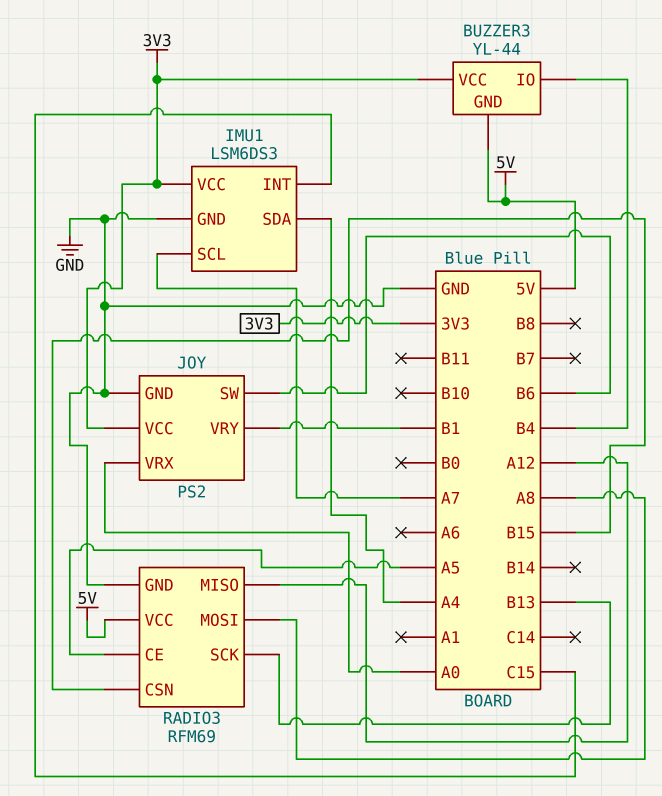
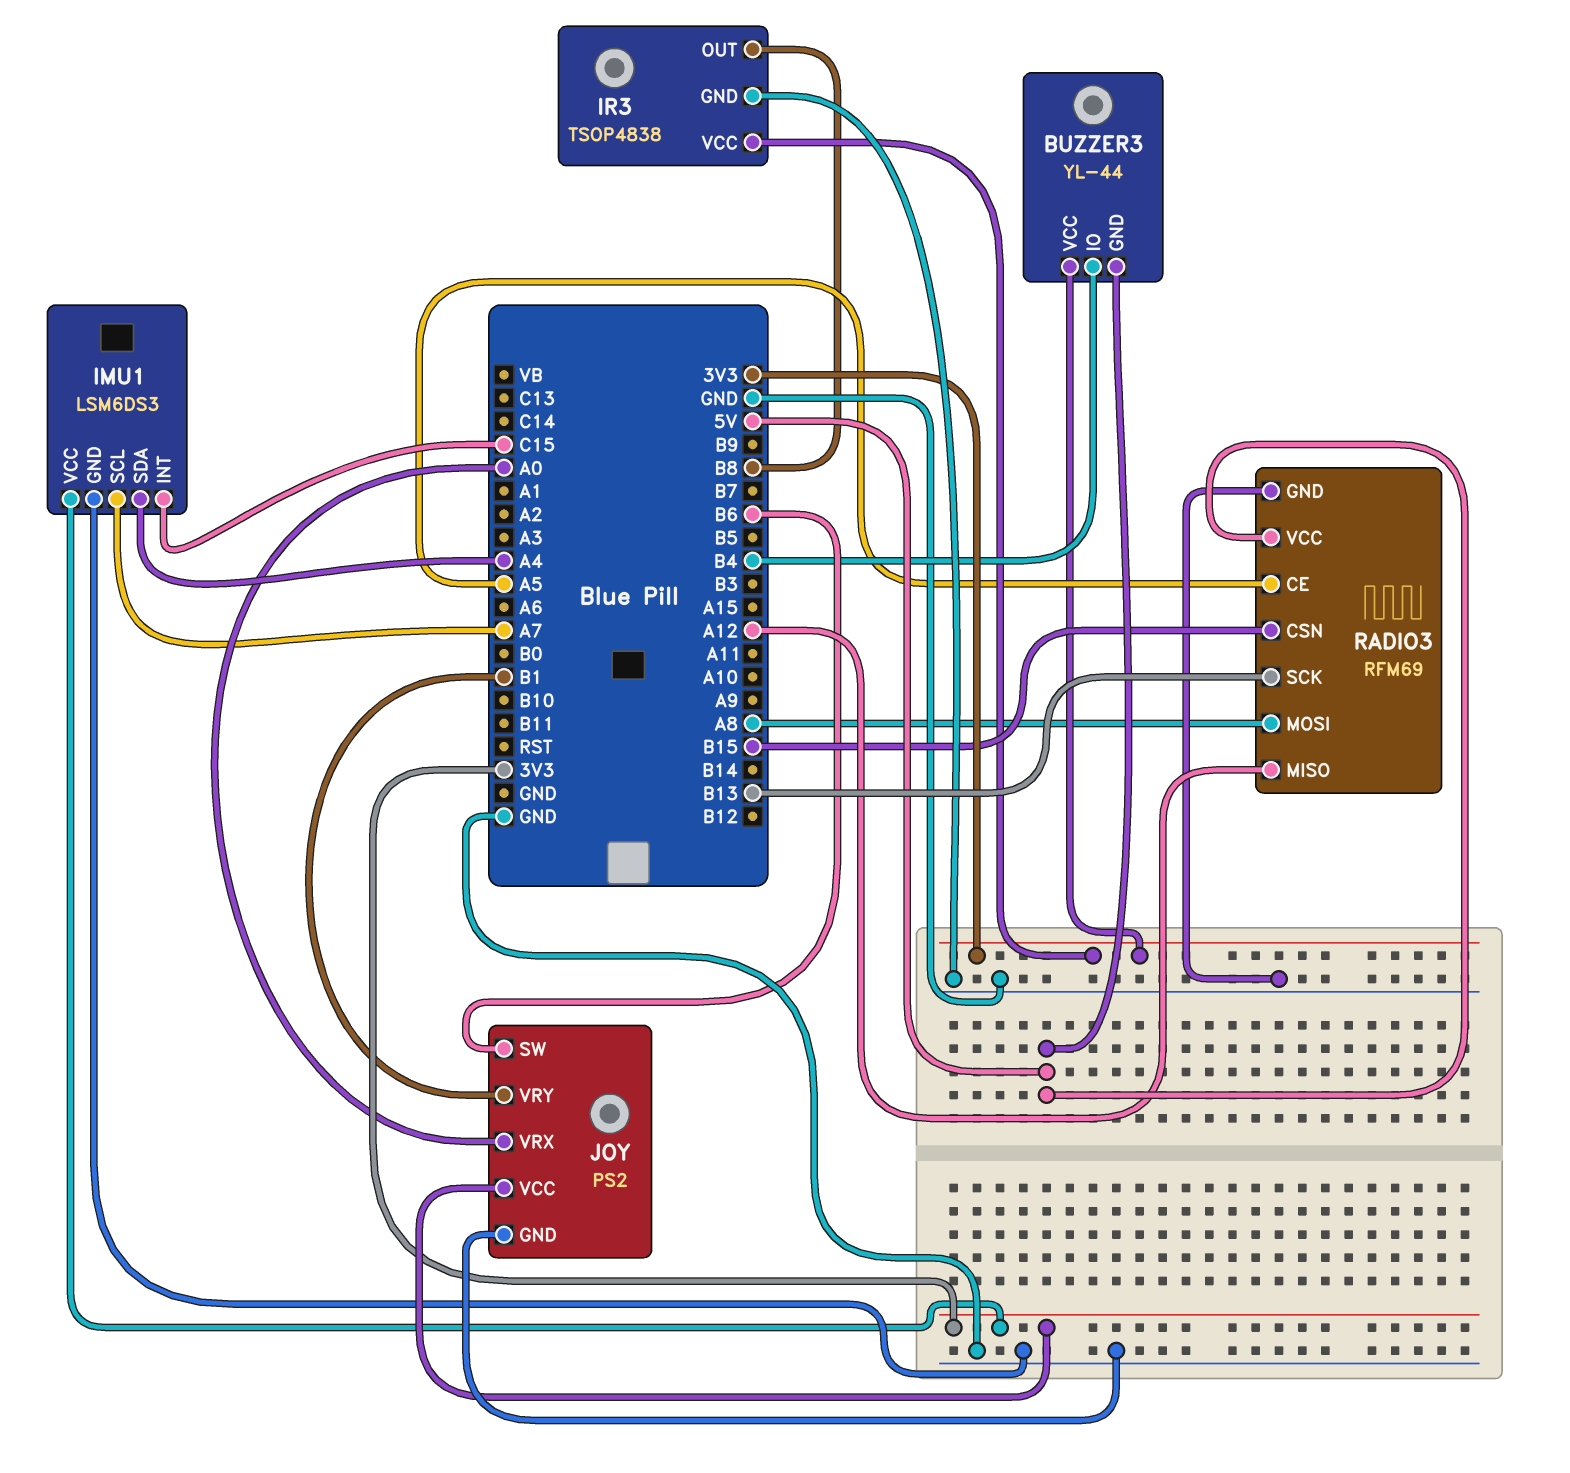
IR3: none -> TSOP4838
IR3 pin GND: none -> GND
IR3 pin OUT: none -> B8
IR3 pin VCC: none -> 3V3

